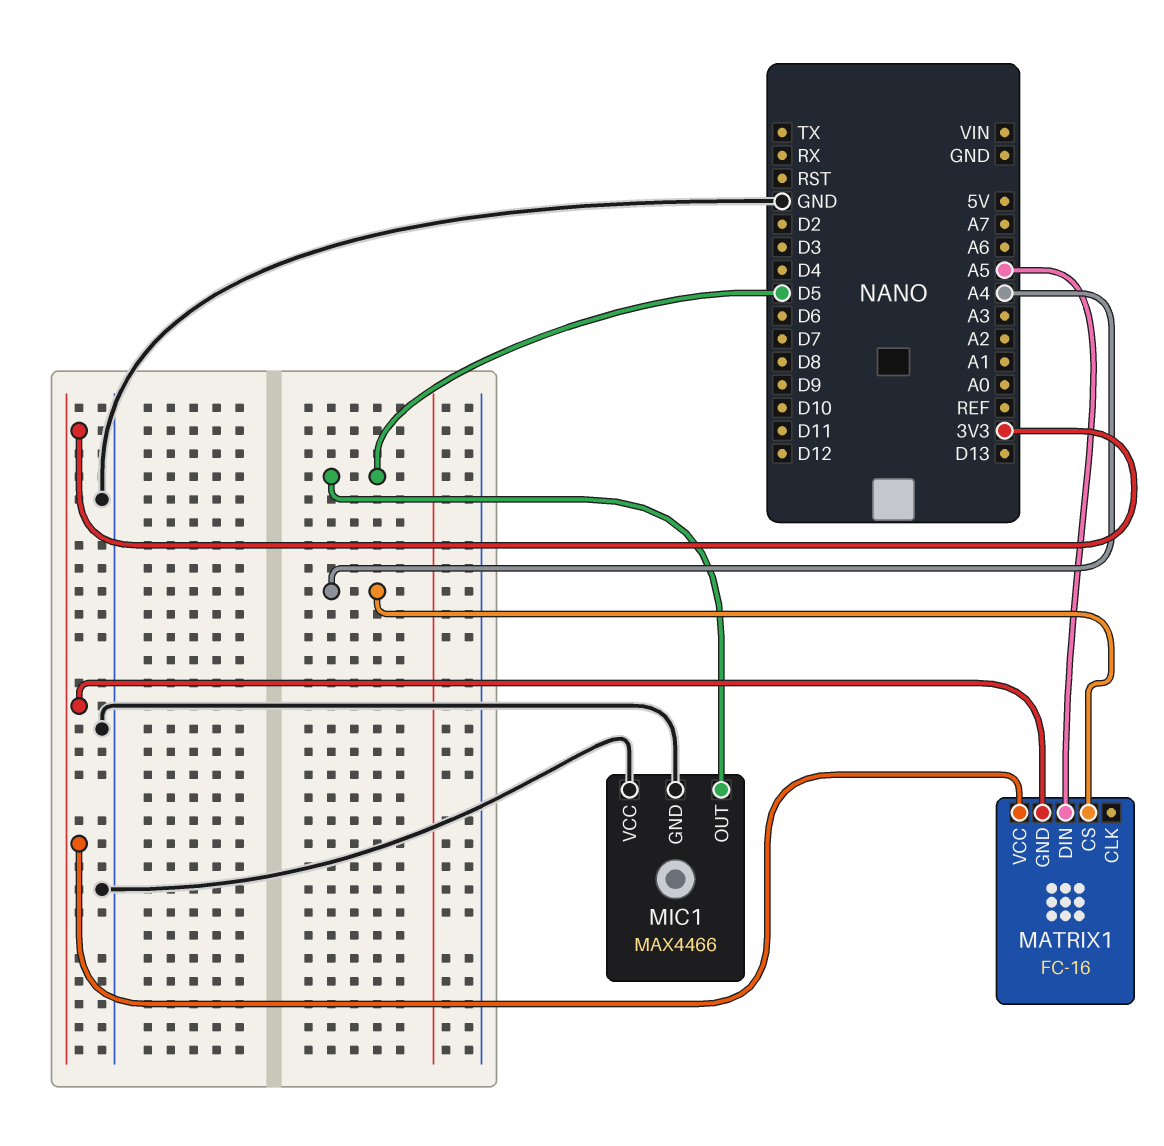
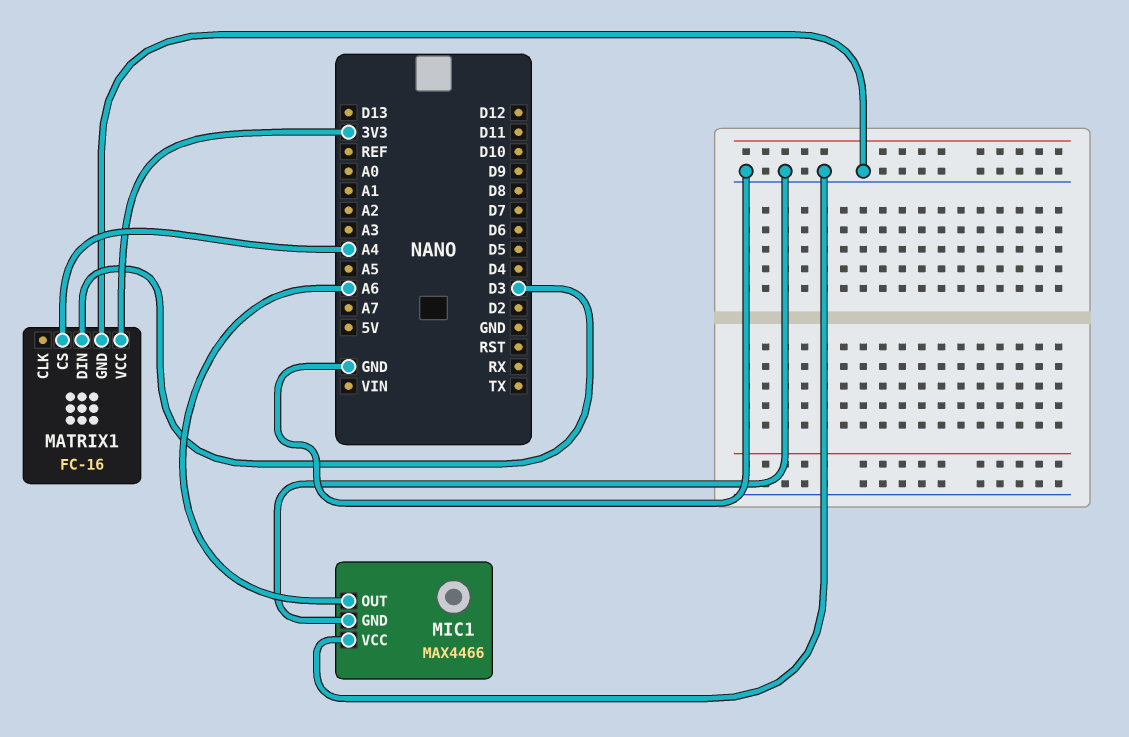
MATRIX1 pin DIN: A5 -> D3
MATRIX1 pin GND: 3V3 -> GND
MIC1 pin OUT: D5 -> A6

